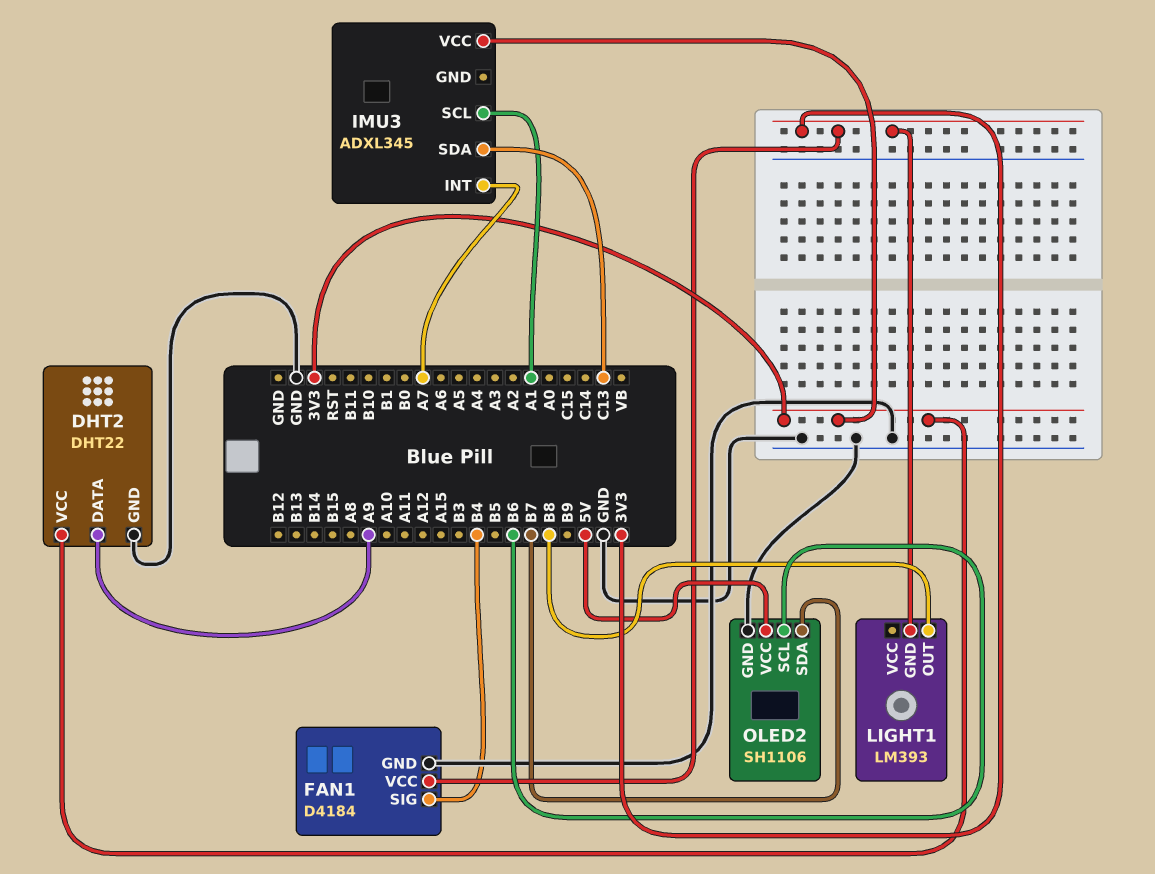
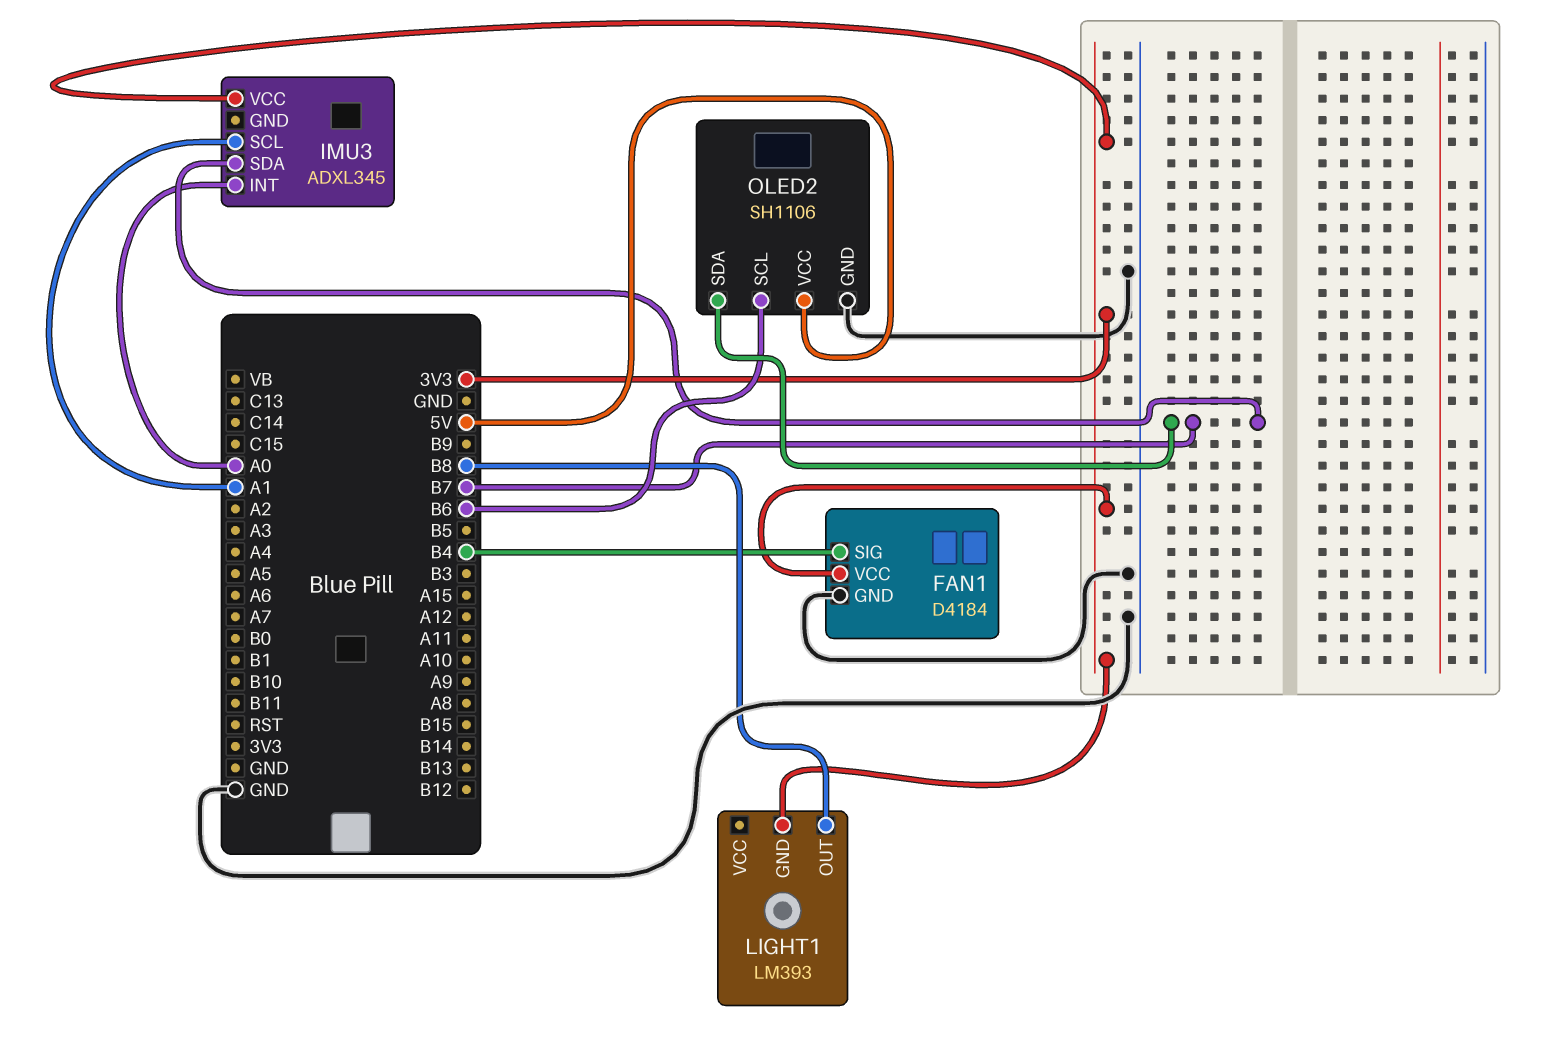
DHT2: DHT22 -> none
DHT2 pin DATA: A9 -> none
DHT2 pin GND: GND -> none
DHT2 pin VCC: 3V3 -> none
IMU3 pin INT: A7 -> A0
IMU3 pin SDA: C13 -> B7

